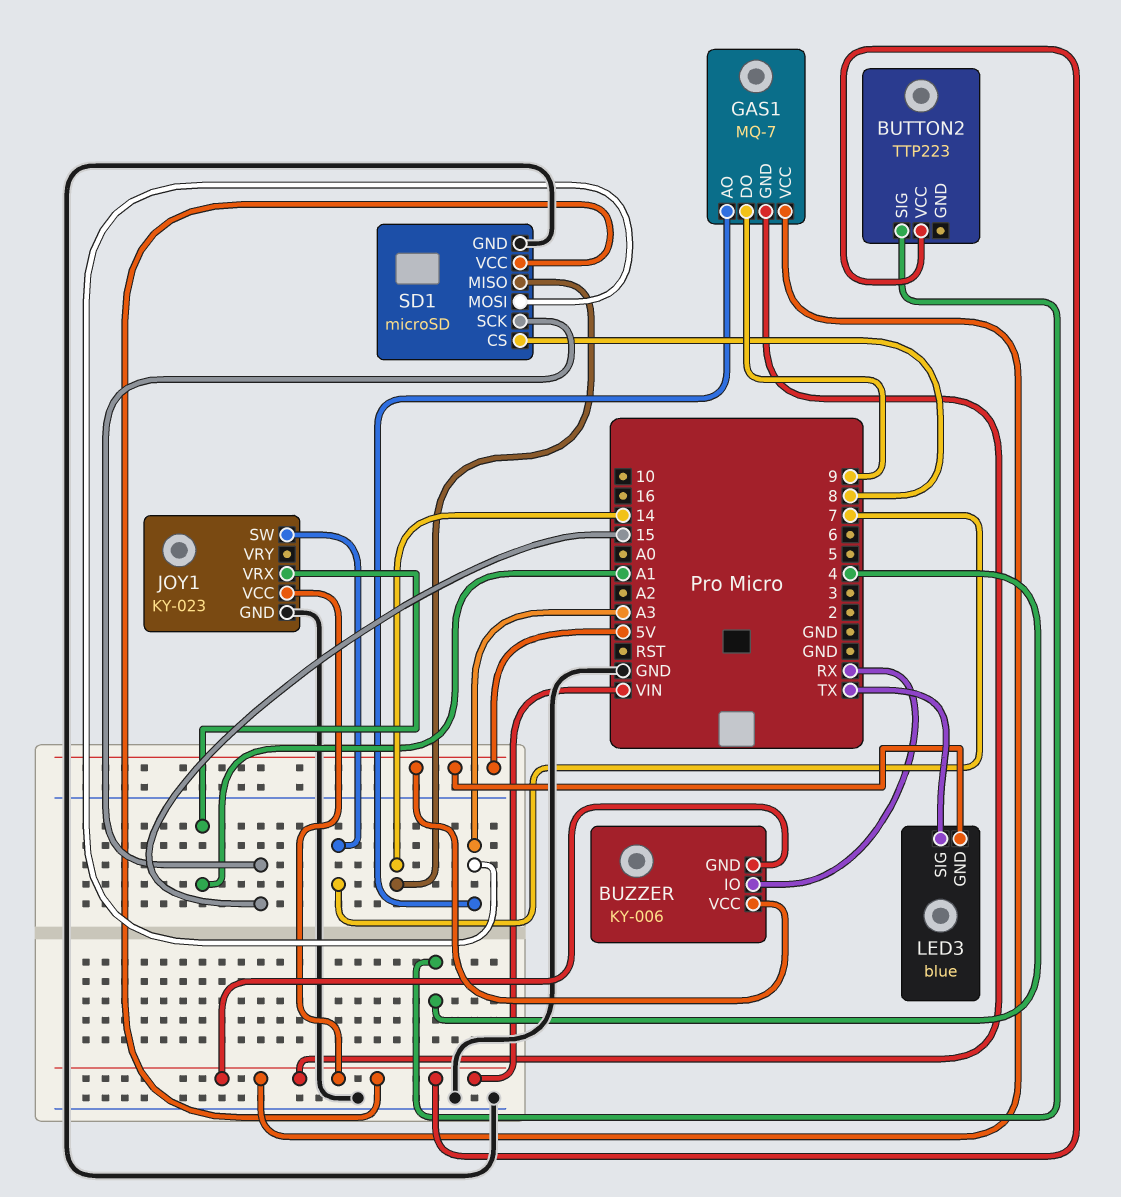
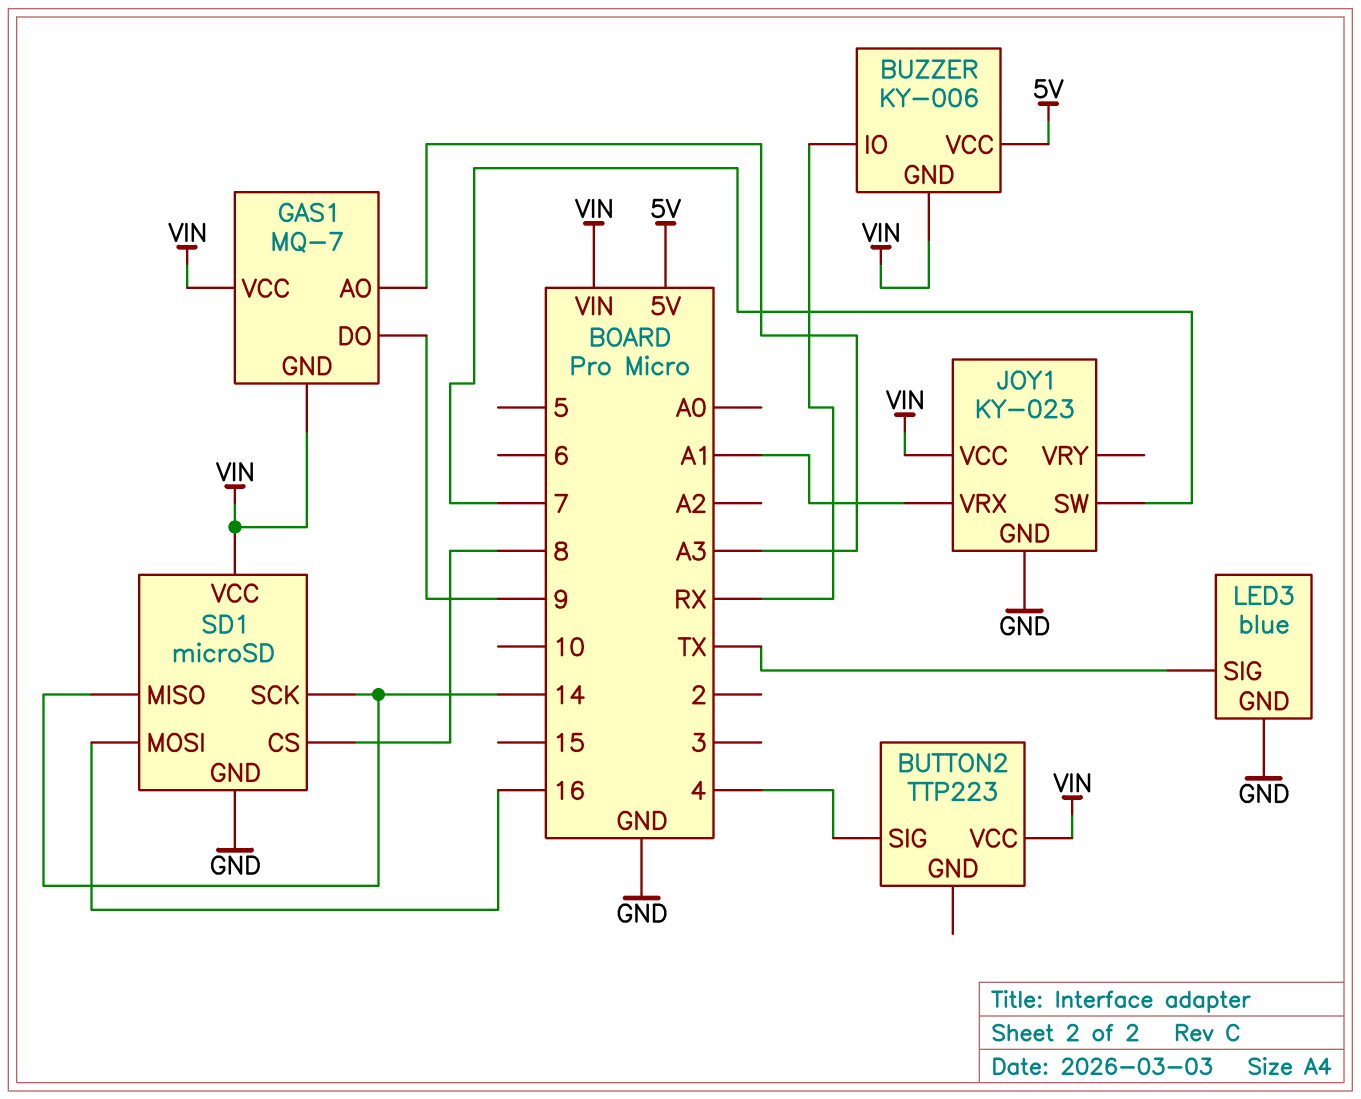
LED3 pin GND: 5V -> GND
SD1 pin MOSI: A3 -> 16
SD1 pin SCK: 15 -> 14

